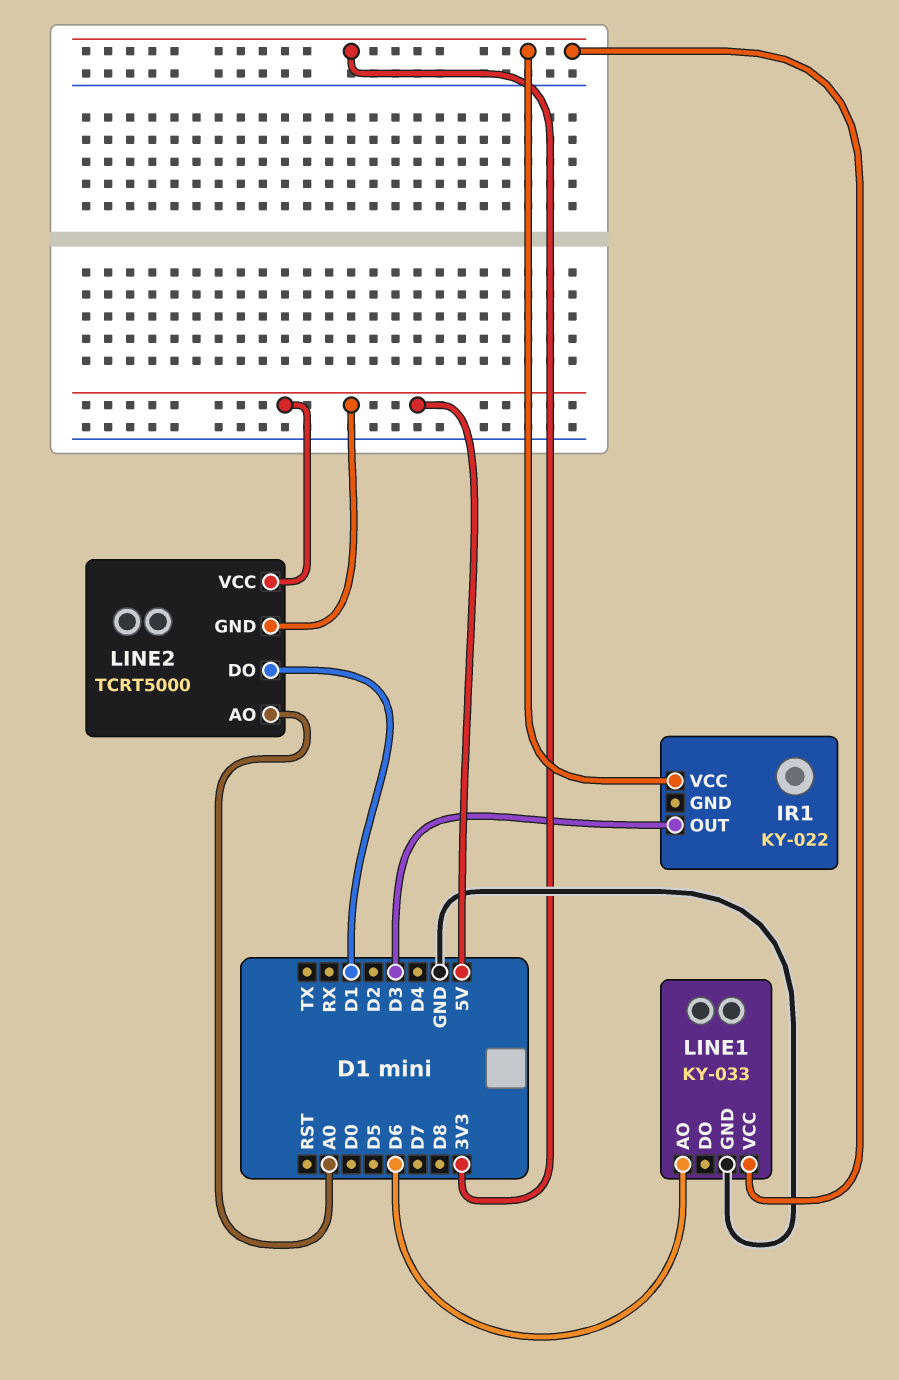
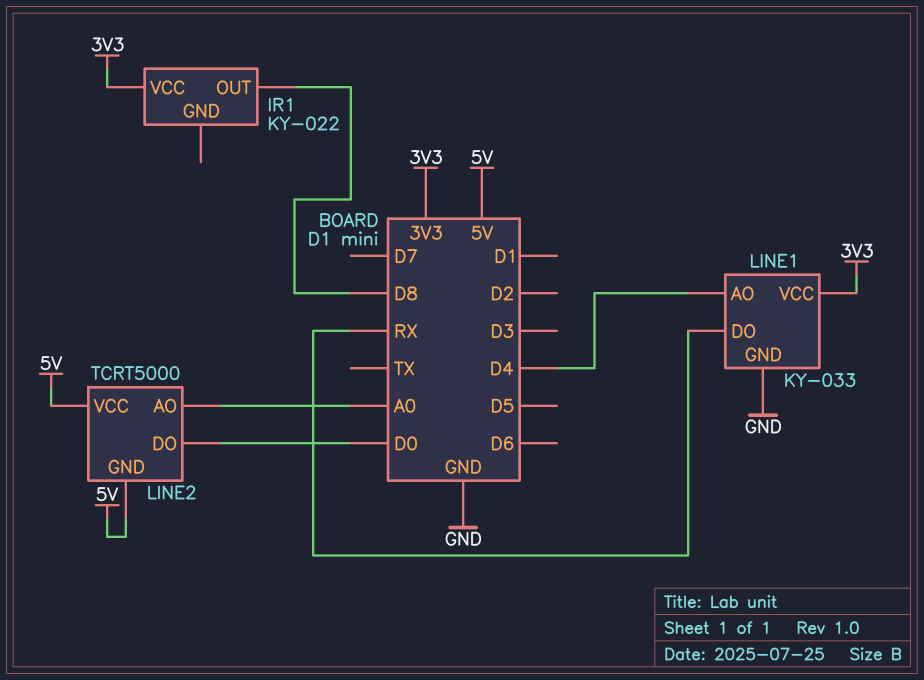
IR1 pin OUT: D3 -> D8
LINE1 pin AO: D6 -> D4
LINE1 pin DO: none -> RX
LINE2 pin DO: D1 -> D0

